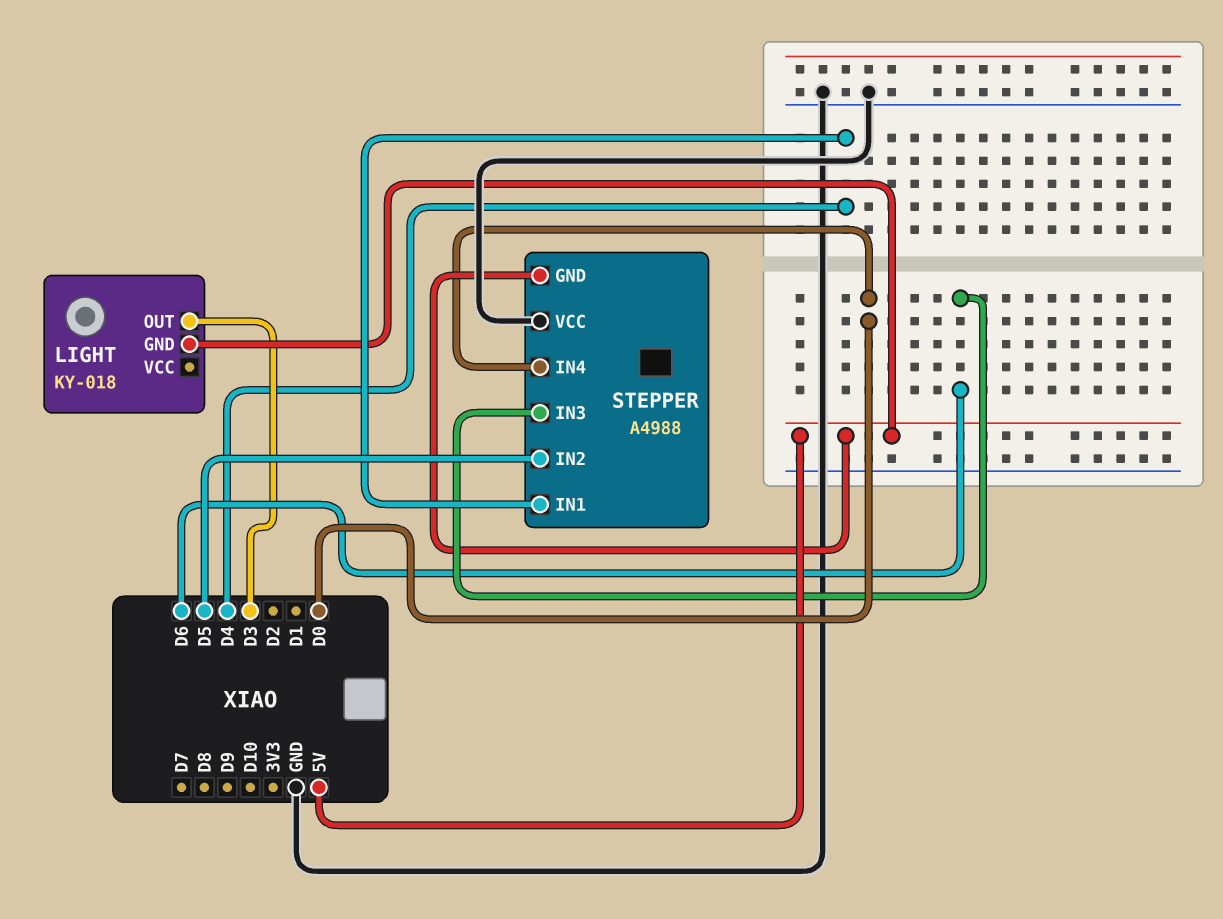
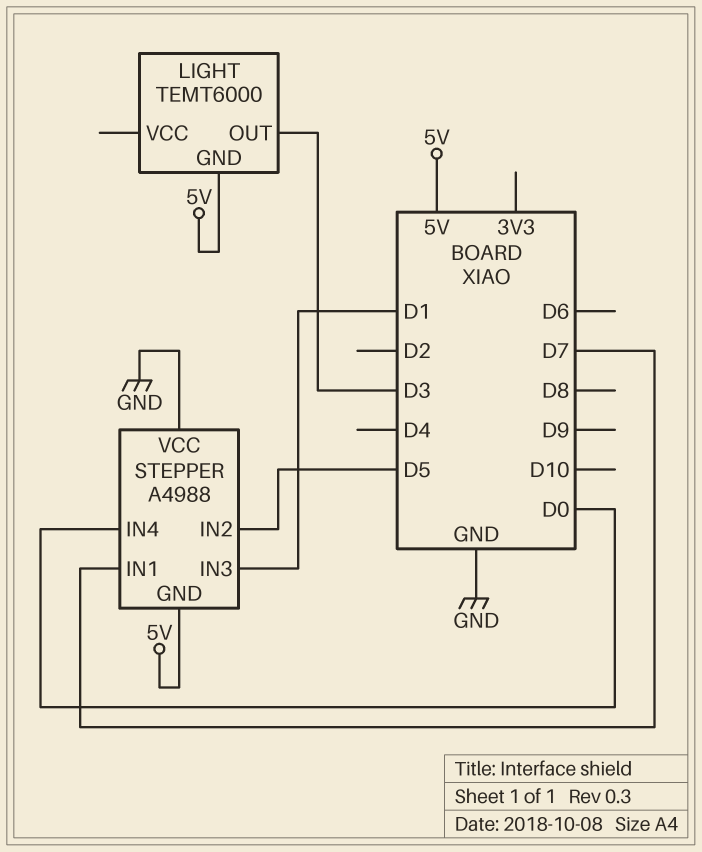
LIGHT: KY-018 -> TEMT6000
STEPPER pin IN1: D4 -> D7
STEPPER pin IN3: D6 -> D1

